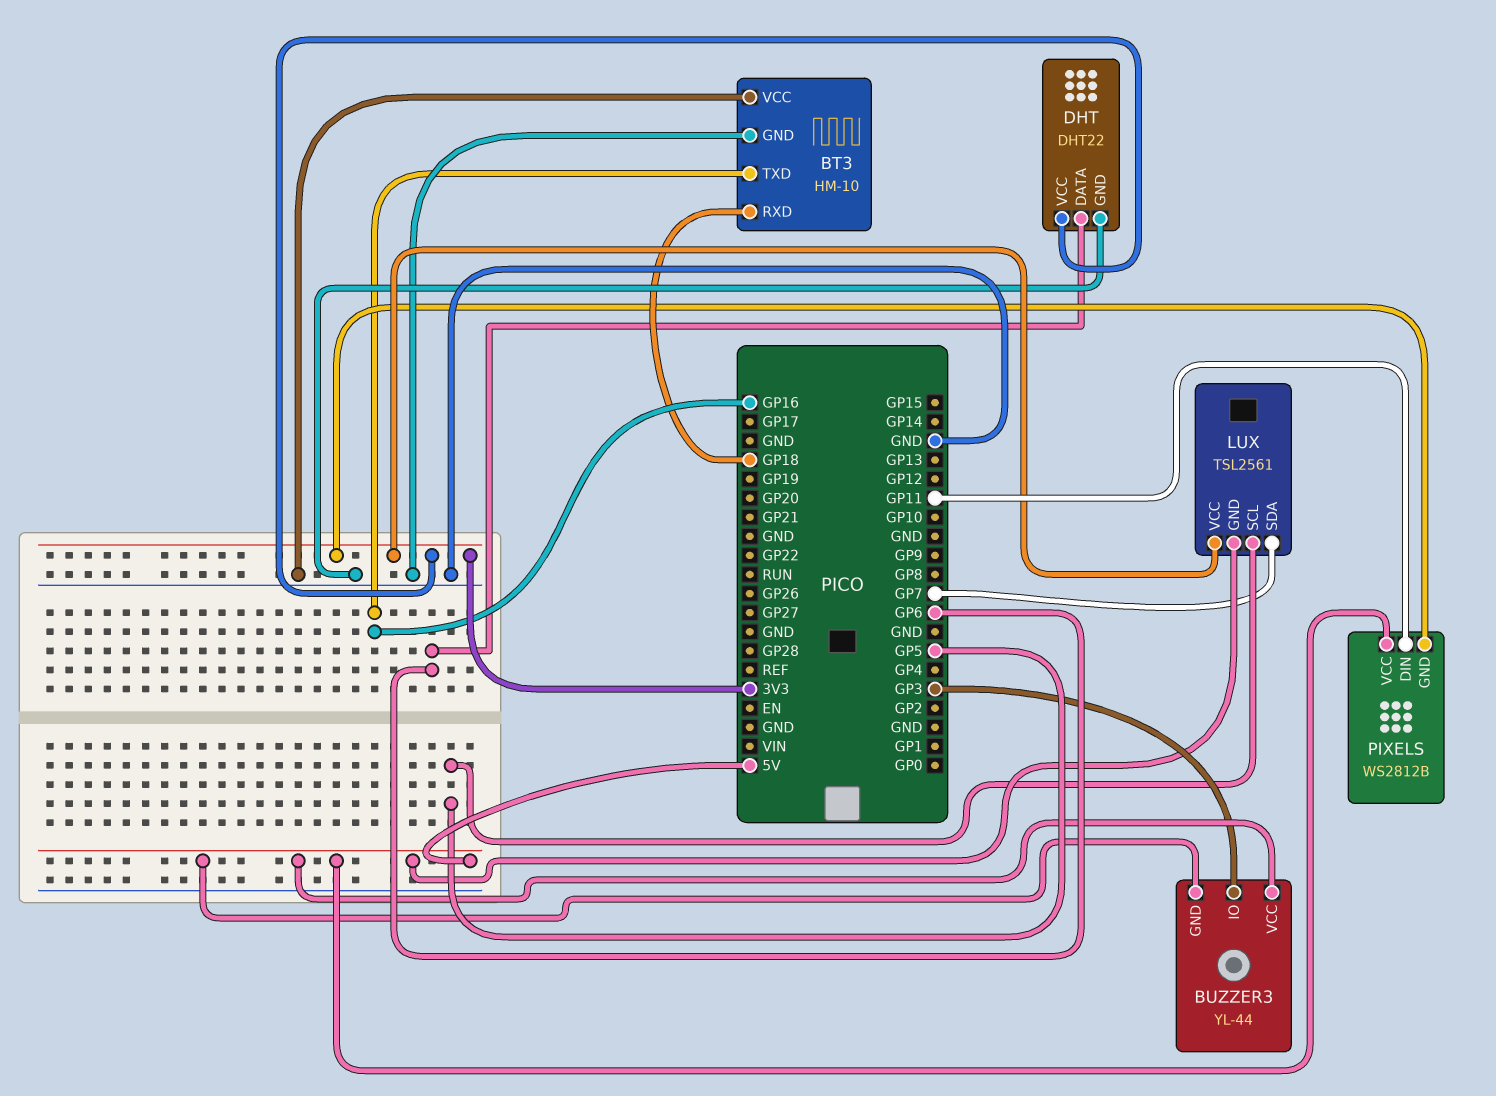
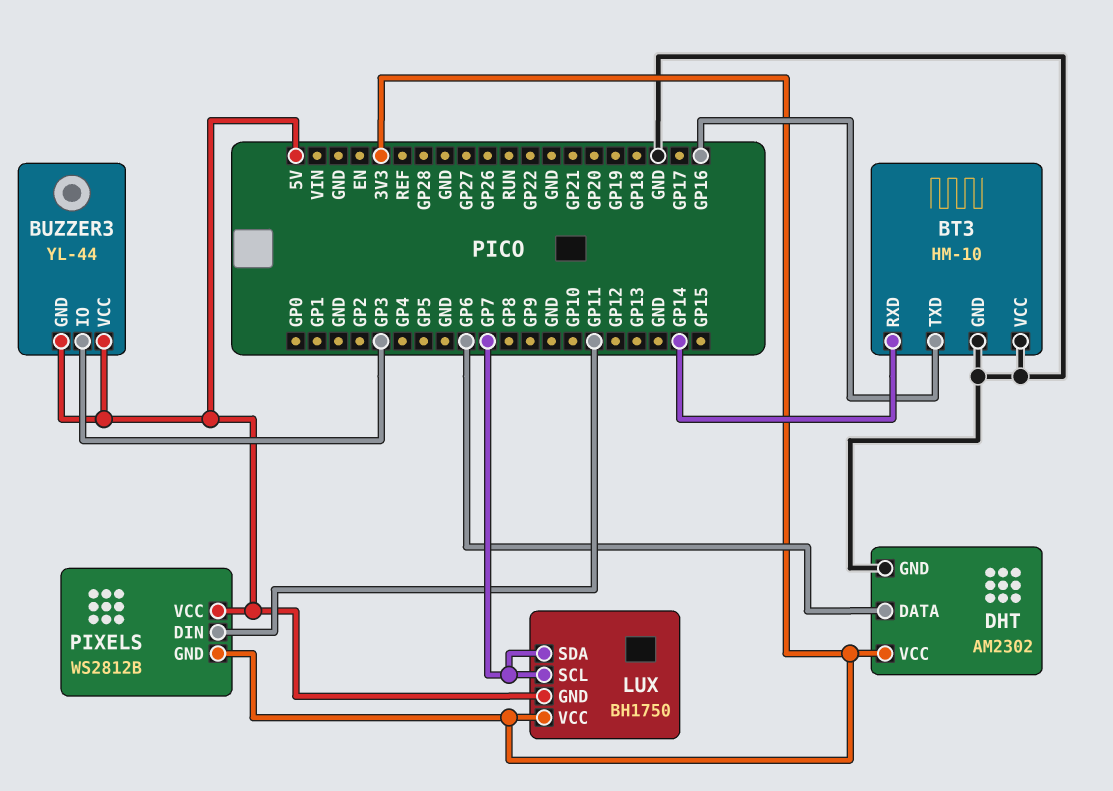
BT3 pin RXD: GP18 -> GP14
DHT: DHT22 -> AM2302
LUX: TSL2561 -> BH1750
LUX pin SCL: GP5 -> GP7

